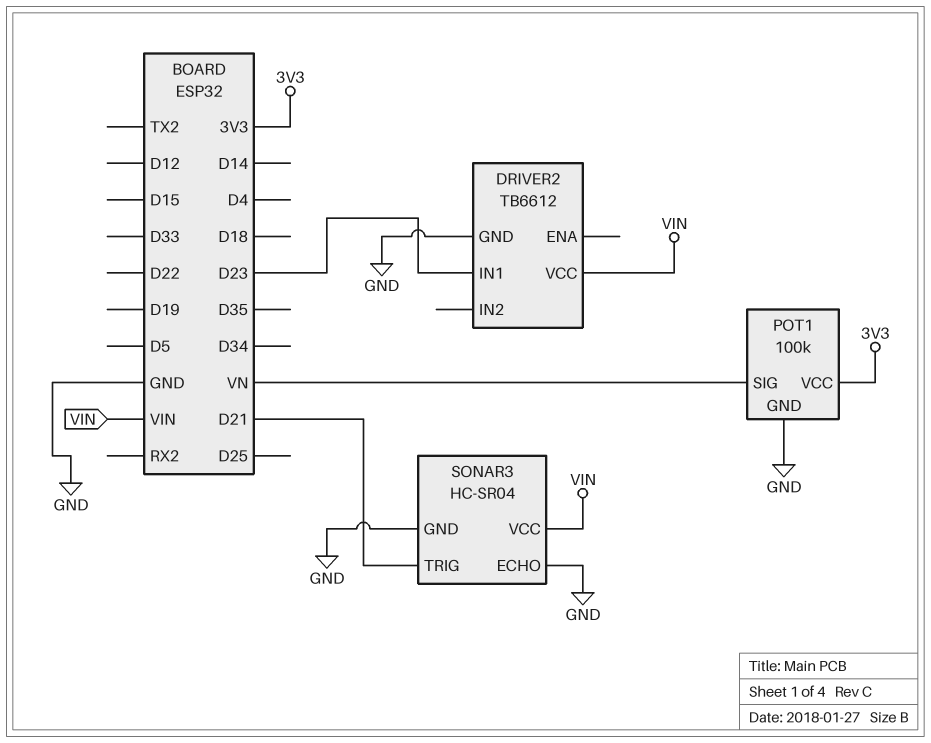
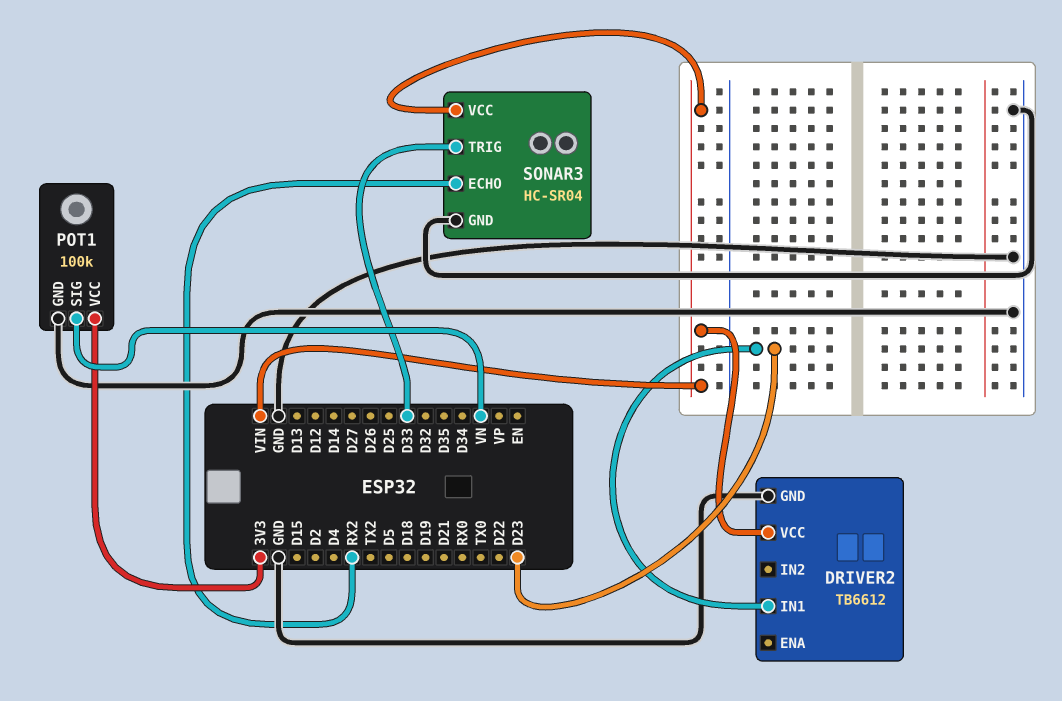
SONAR3 pin ECHO: GND -> RX2
SONAR3 pin TRIG: D21 -> D33

